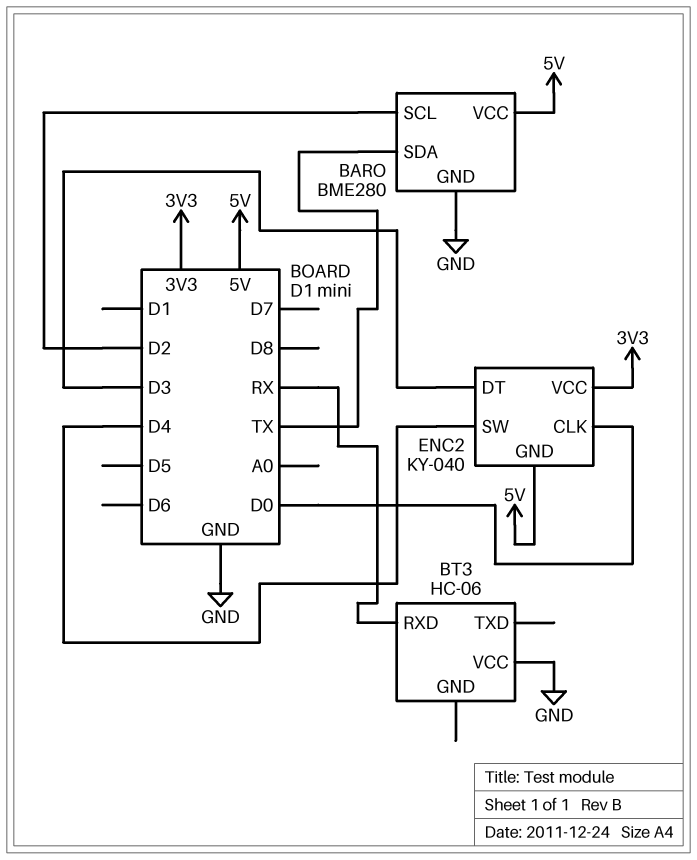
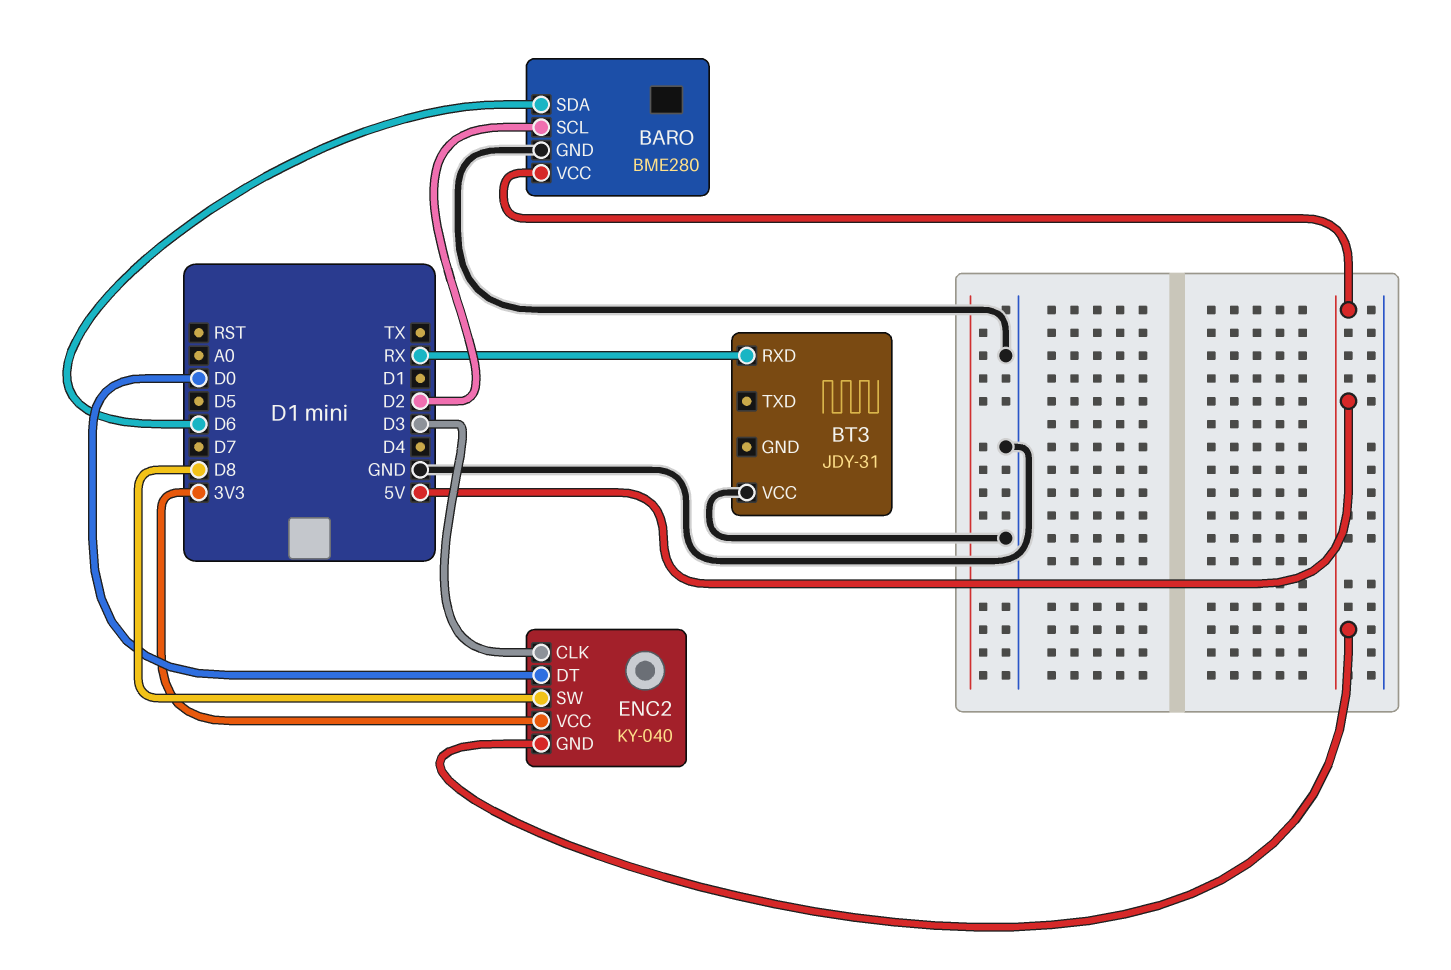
BARO pin SDA: TX -> D6
BT3: HC-06 -> JDY-31
ENC2 pin CLK: D0 -> D3
ENC2 pin DT: D3 -> D0
ENC2 pin SW: D4 -> D8

